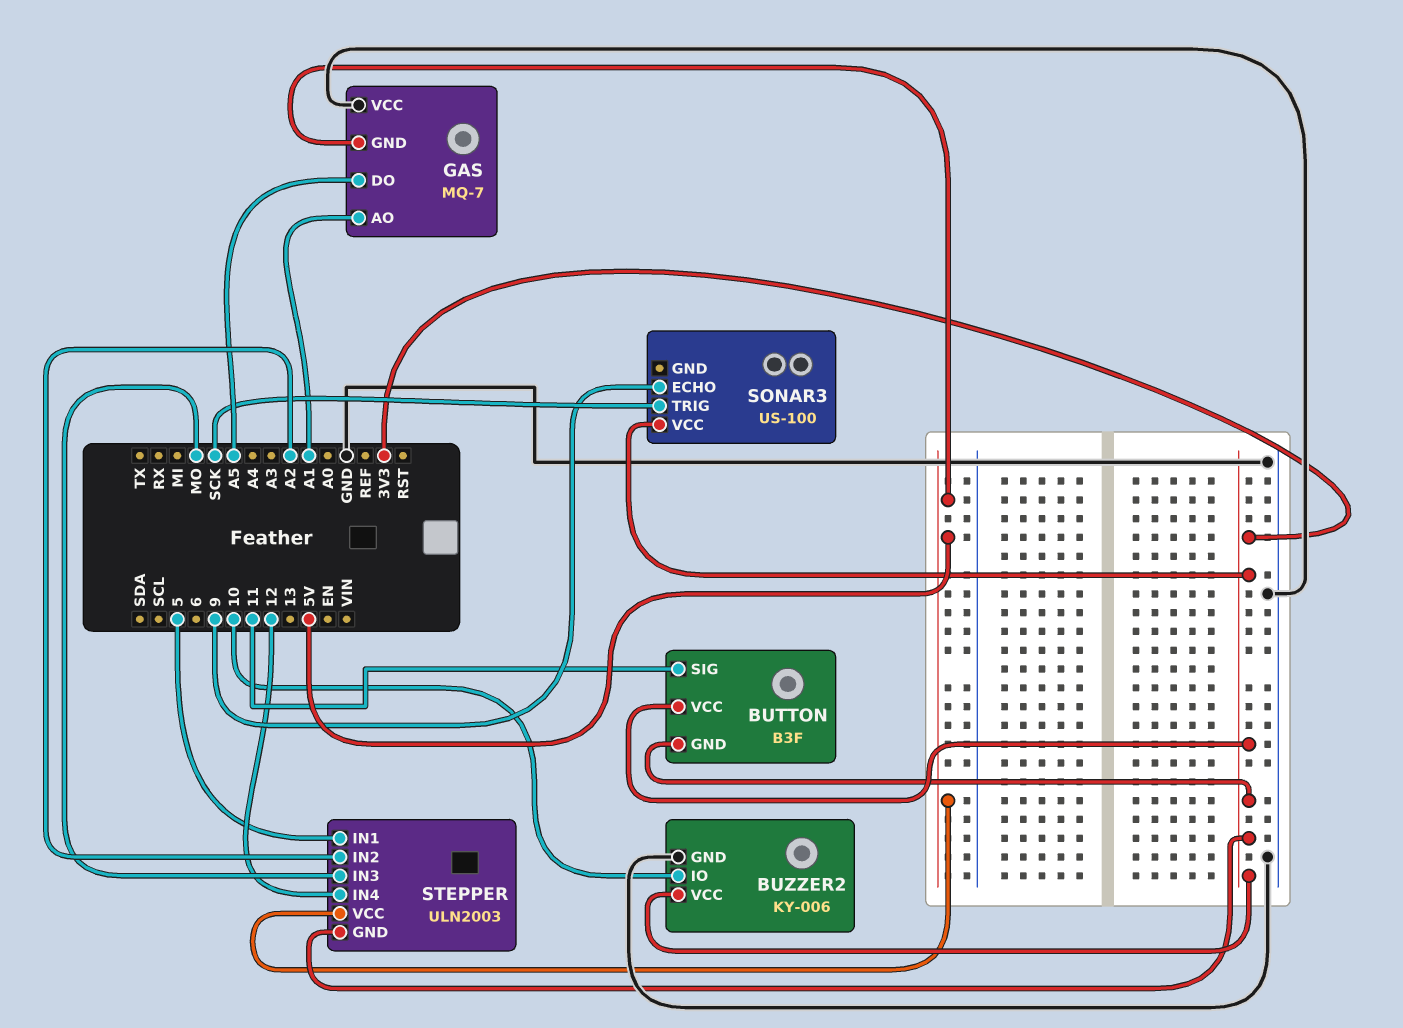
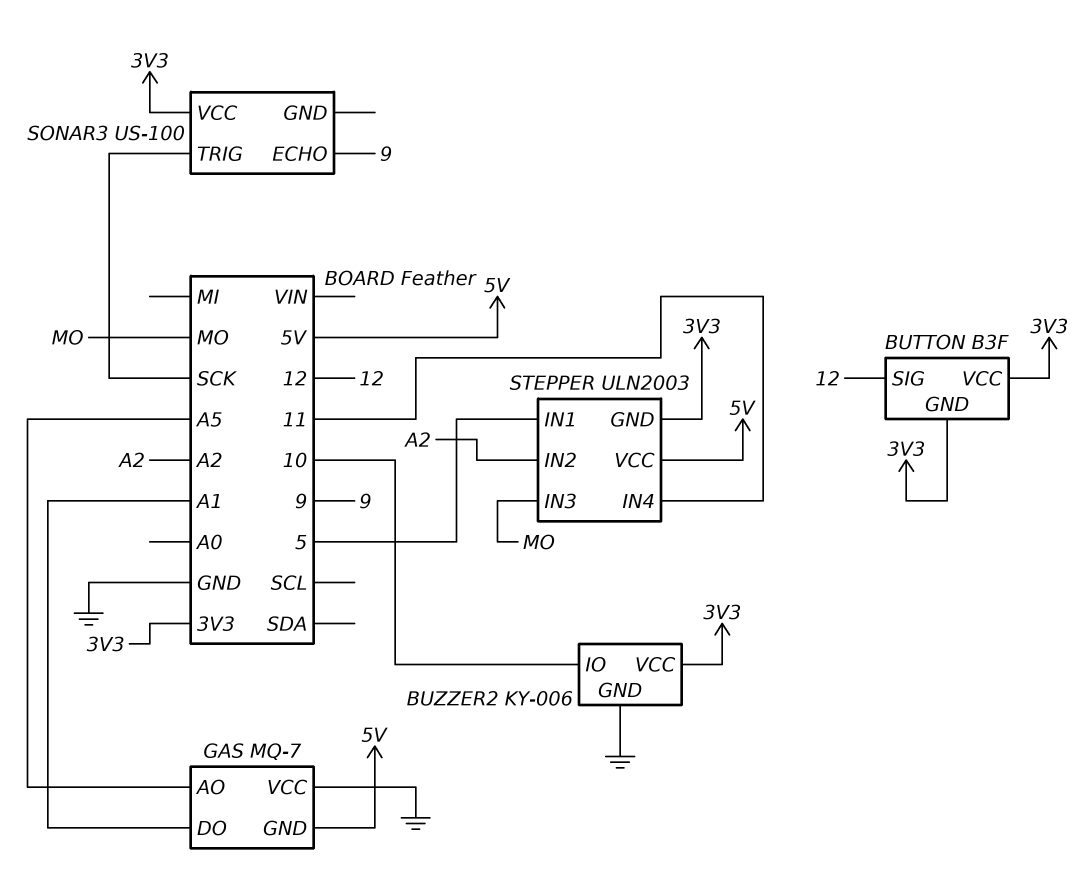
BUTTON pin SIG: 11 -> 12
GAS pin AO: A1 -> A5
GAS pin DO: A5 -> A1
STEPPER pin IN4: 12 -> 11

